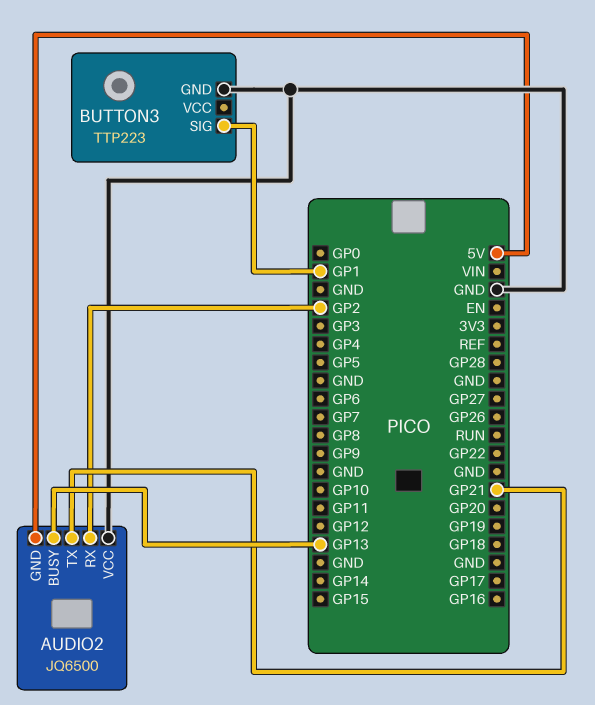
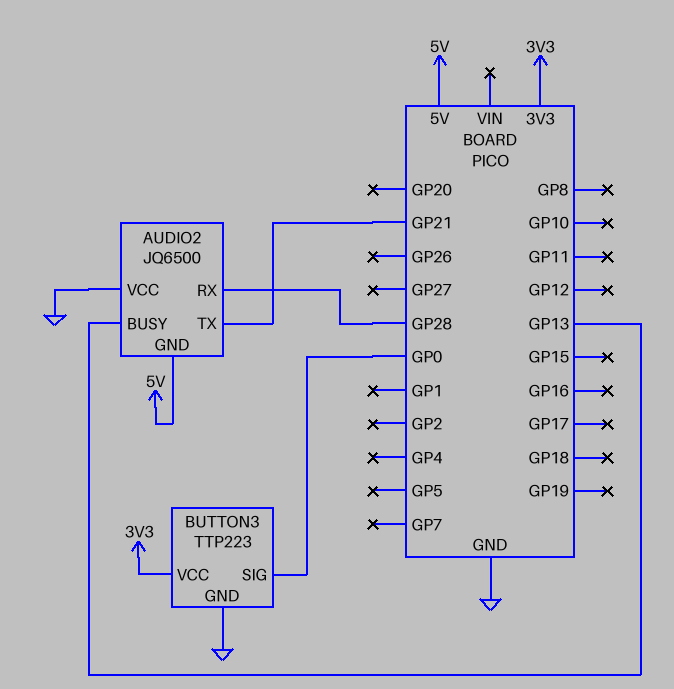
AUDIO2 pin RX: GP2 -> GP28
BUTTON3 pin SIG: GP1 -> GP0
BUTTON3 pin VCC: none -> 3V3

